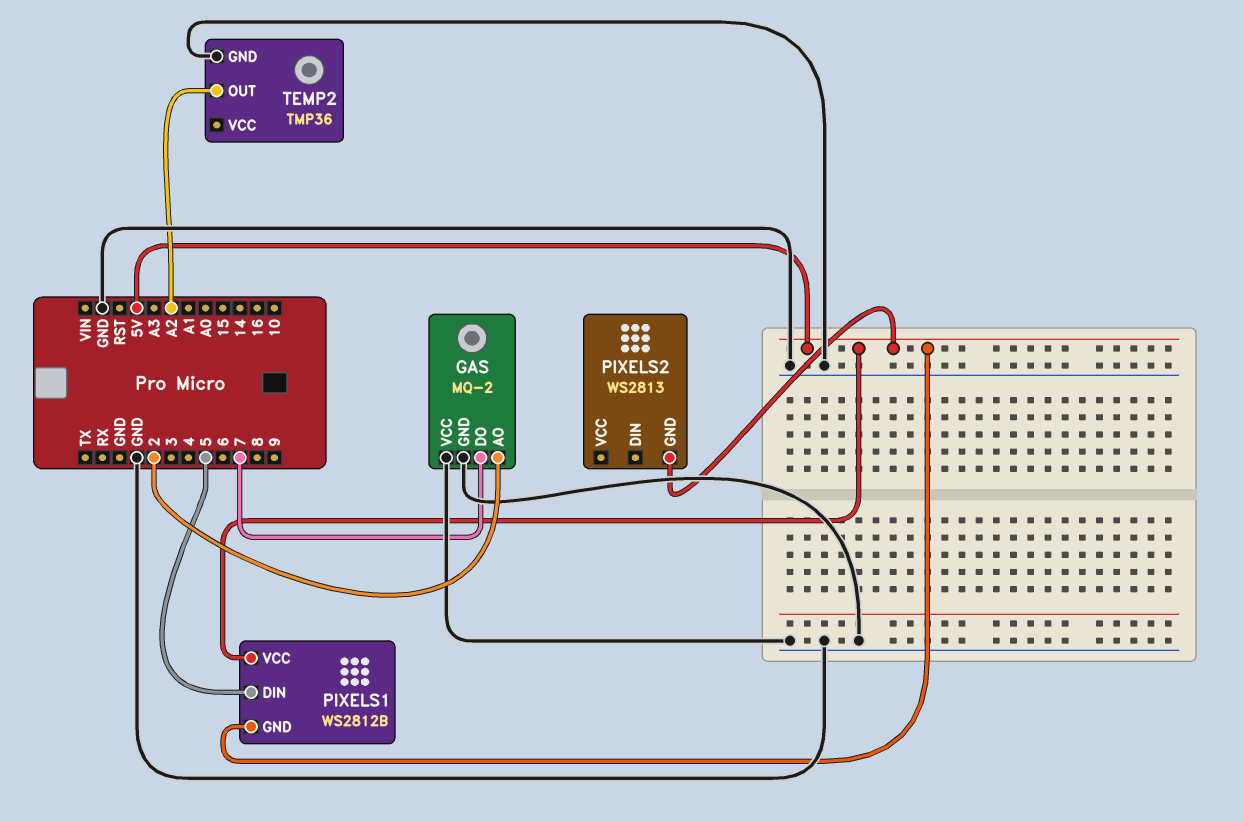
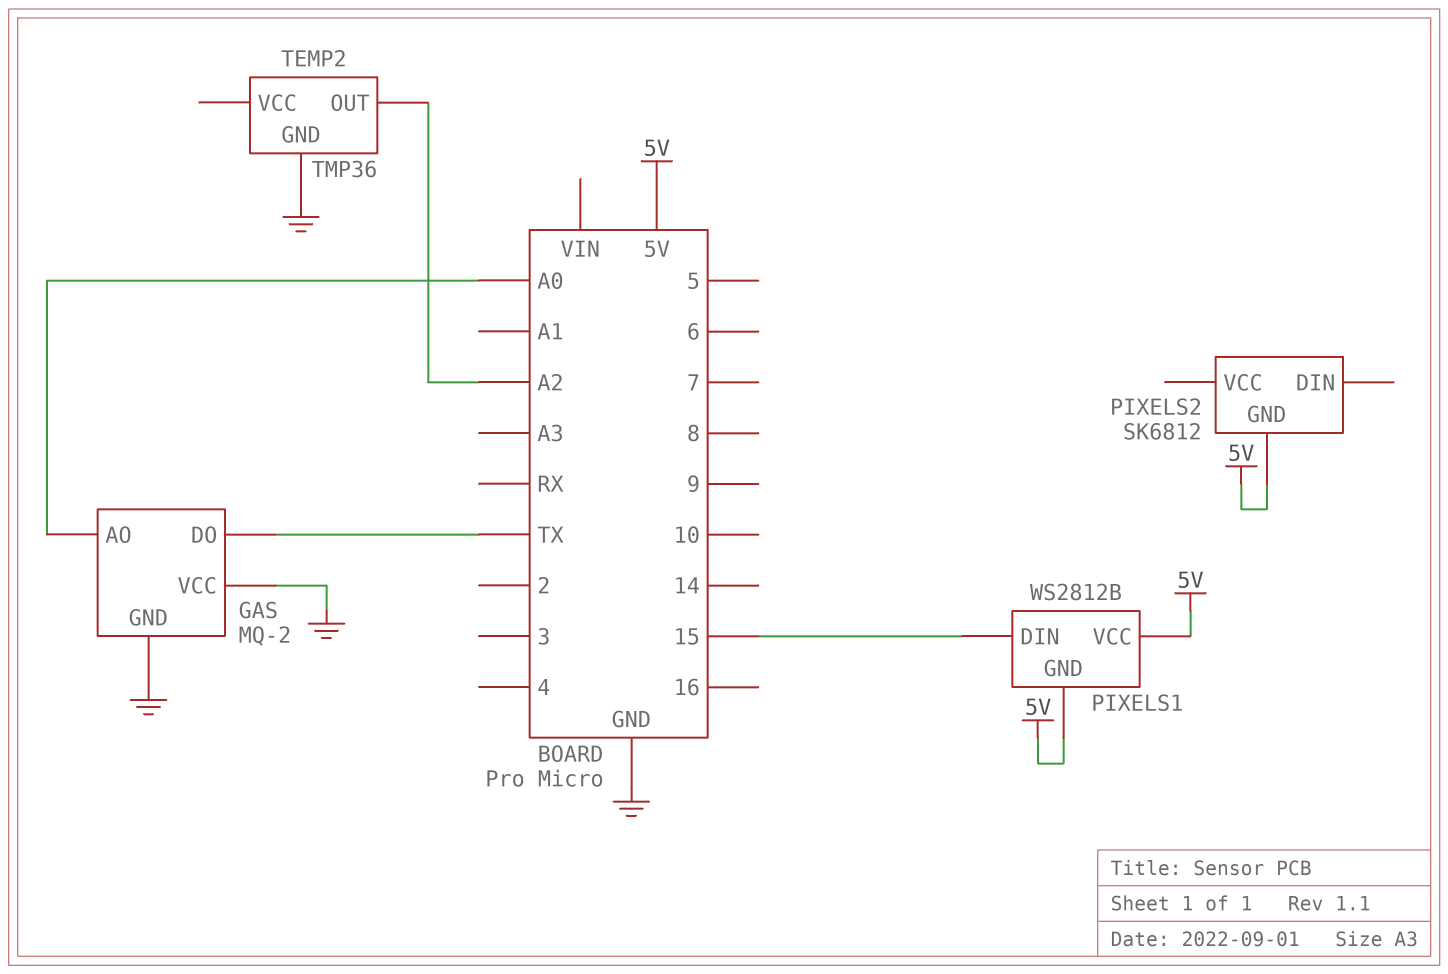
GAS pin AO: 2 -> A0
GAS pin DO: 7 -> TX
PIXELS1 pin DIN: 5 -> 15
PIXELS2: WS2813 -> SK6812

